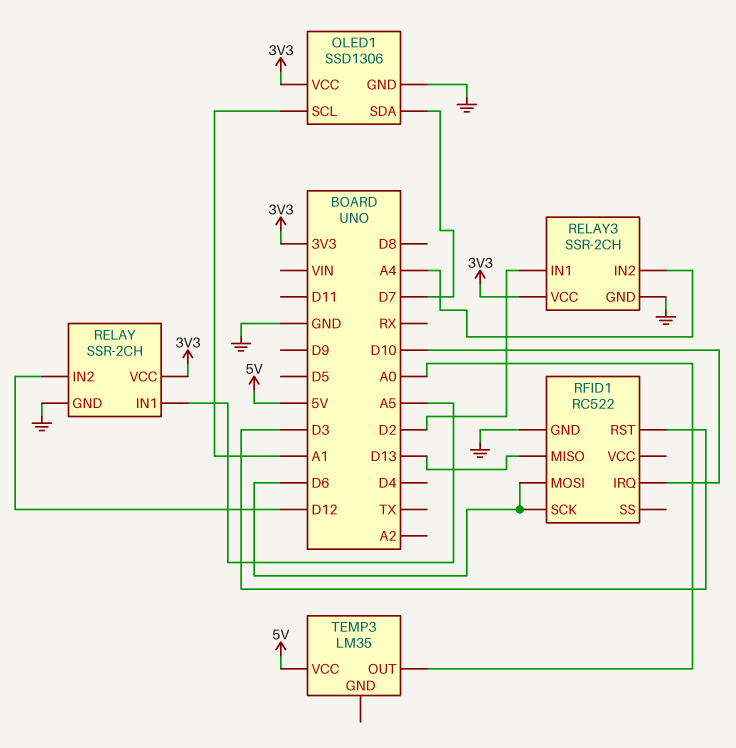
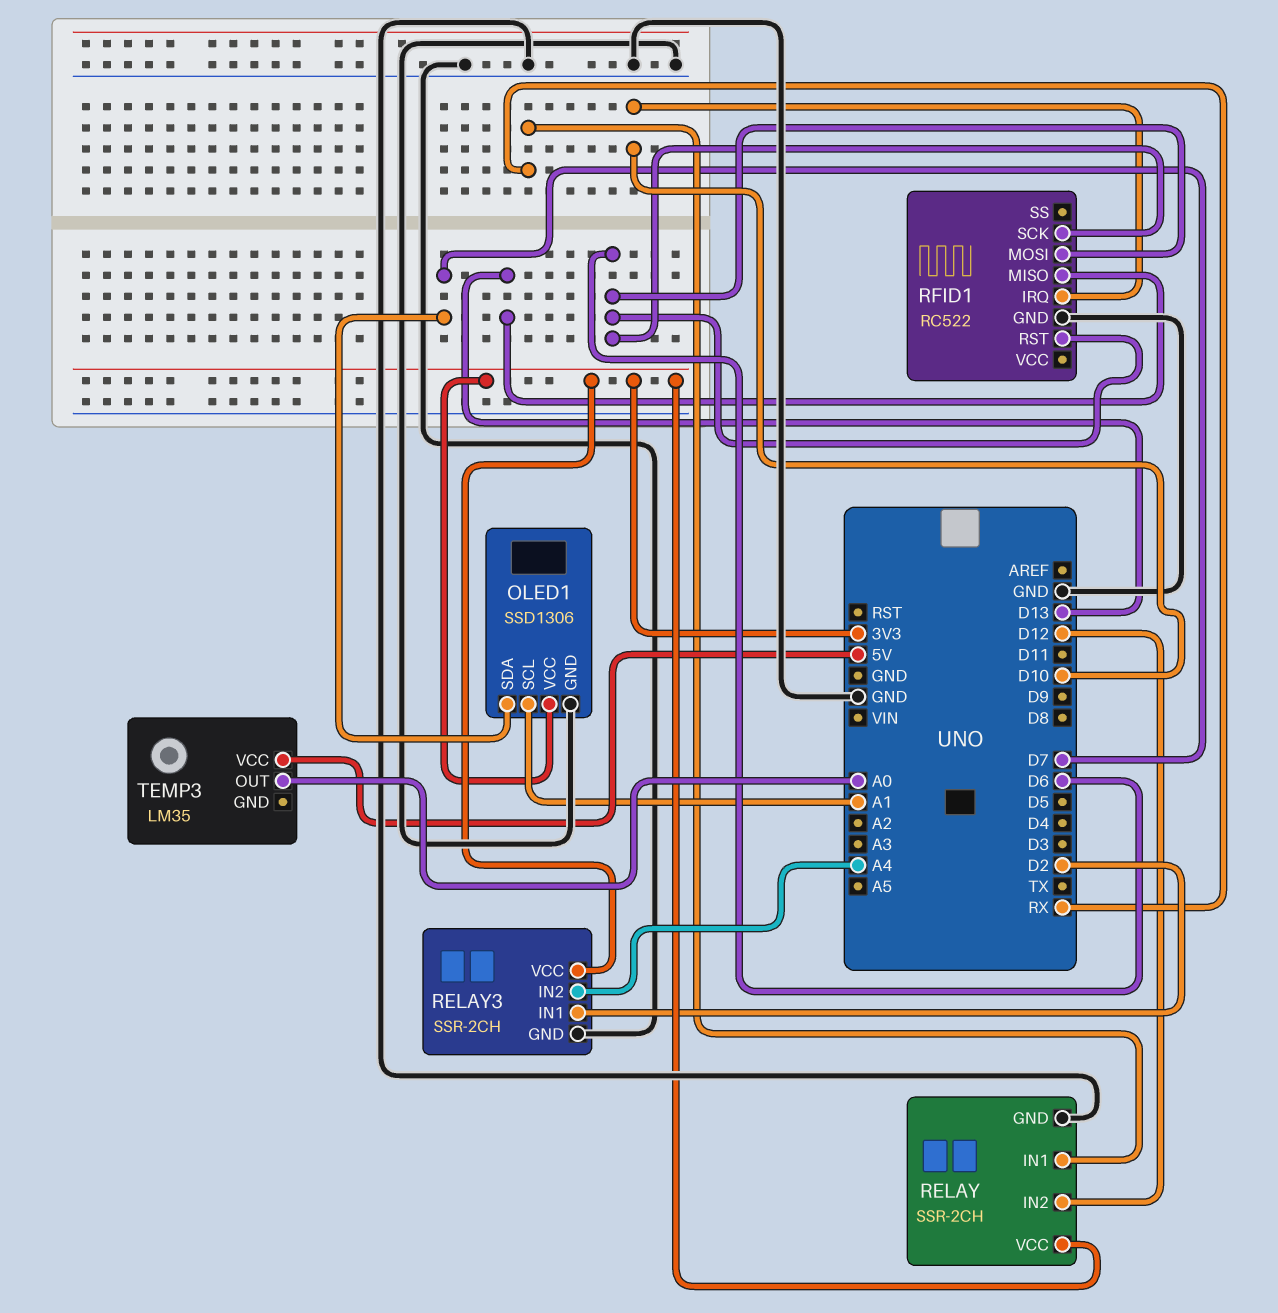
RELAY pin IN1: A5 -> RX
RFID1 pin RST: D3 -> D6

